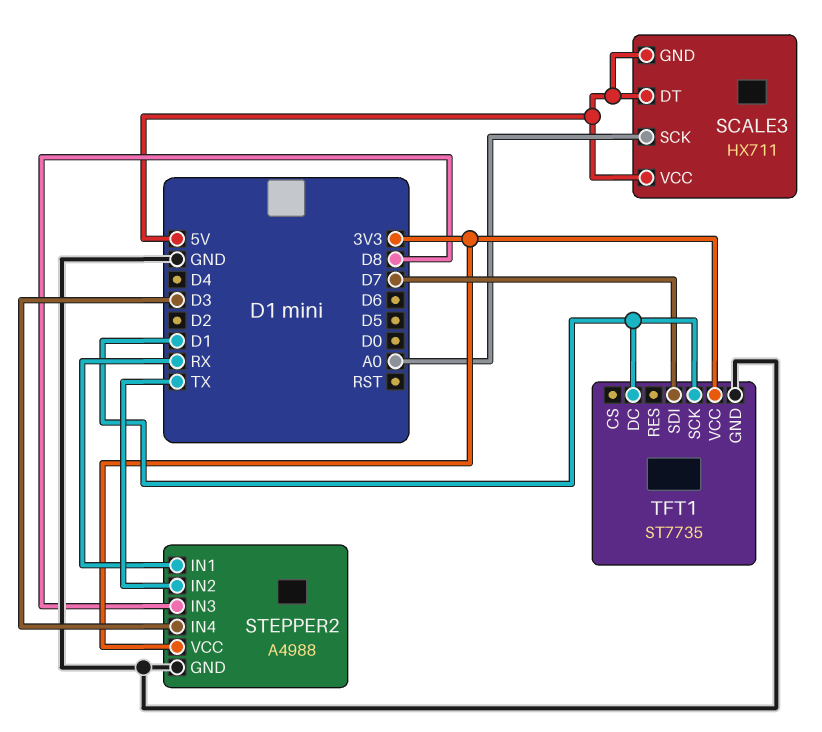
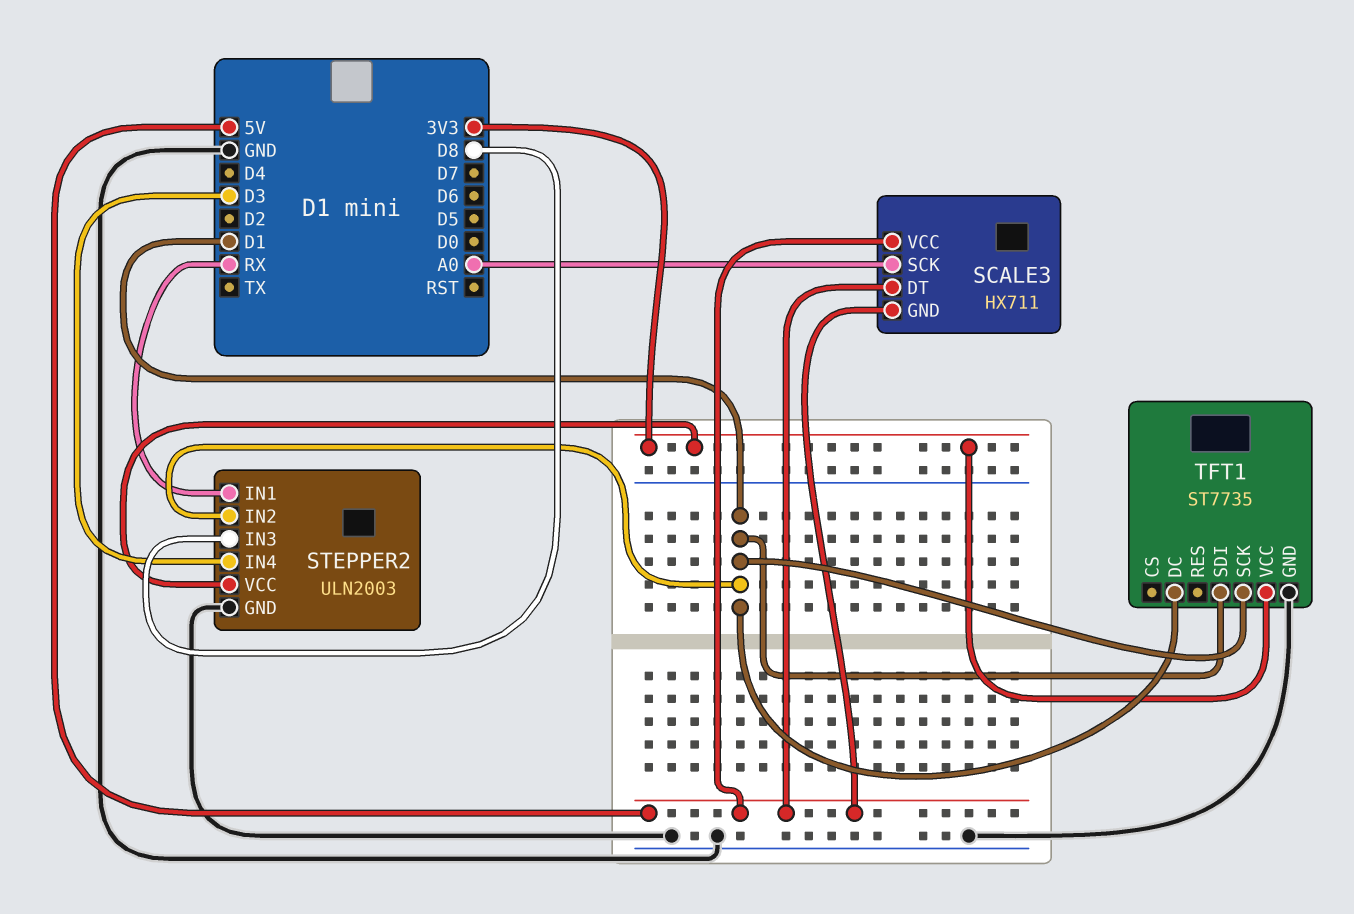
STEPPER2: A4988 -> ULN2003
STEPPER2 pin IN2: TX -> D1
TFT1 pin SDI: D7 -> D1

